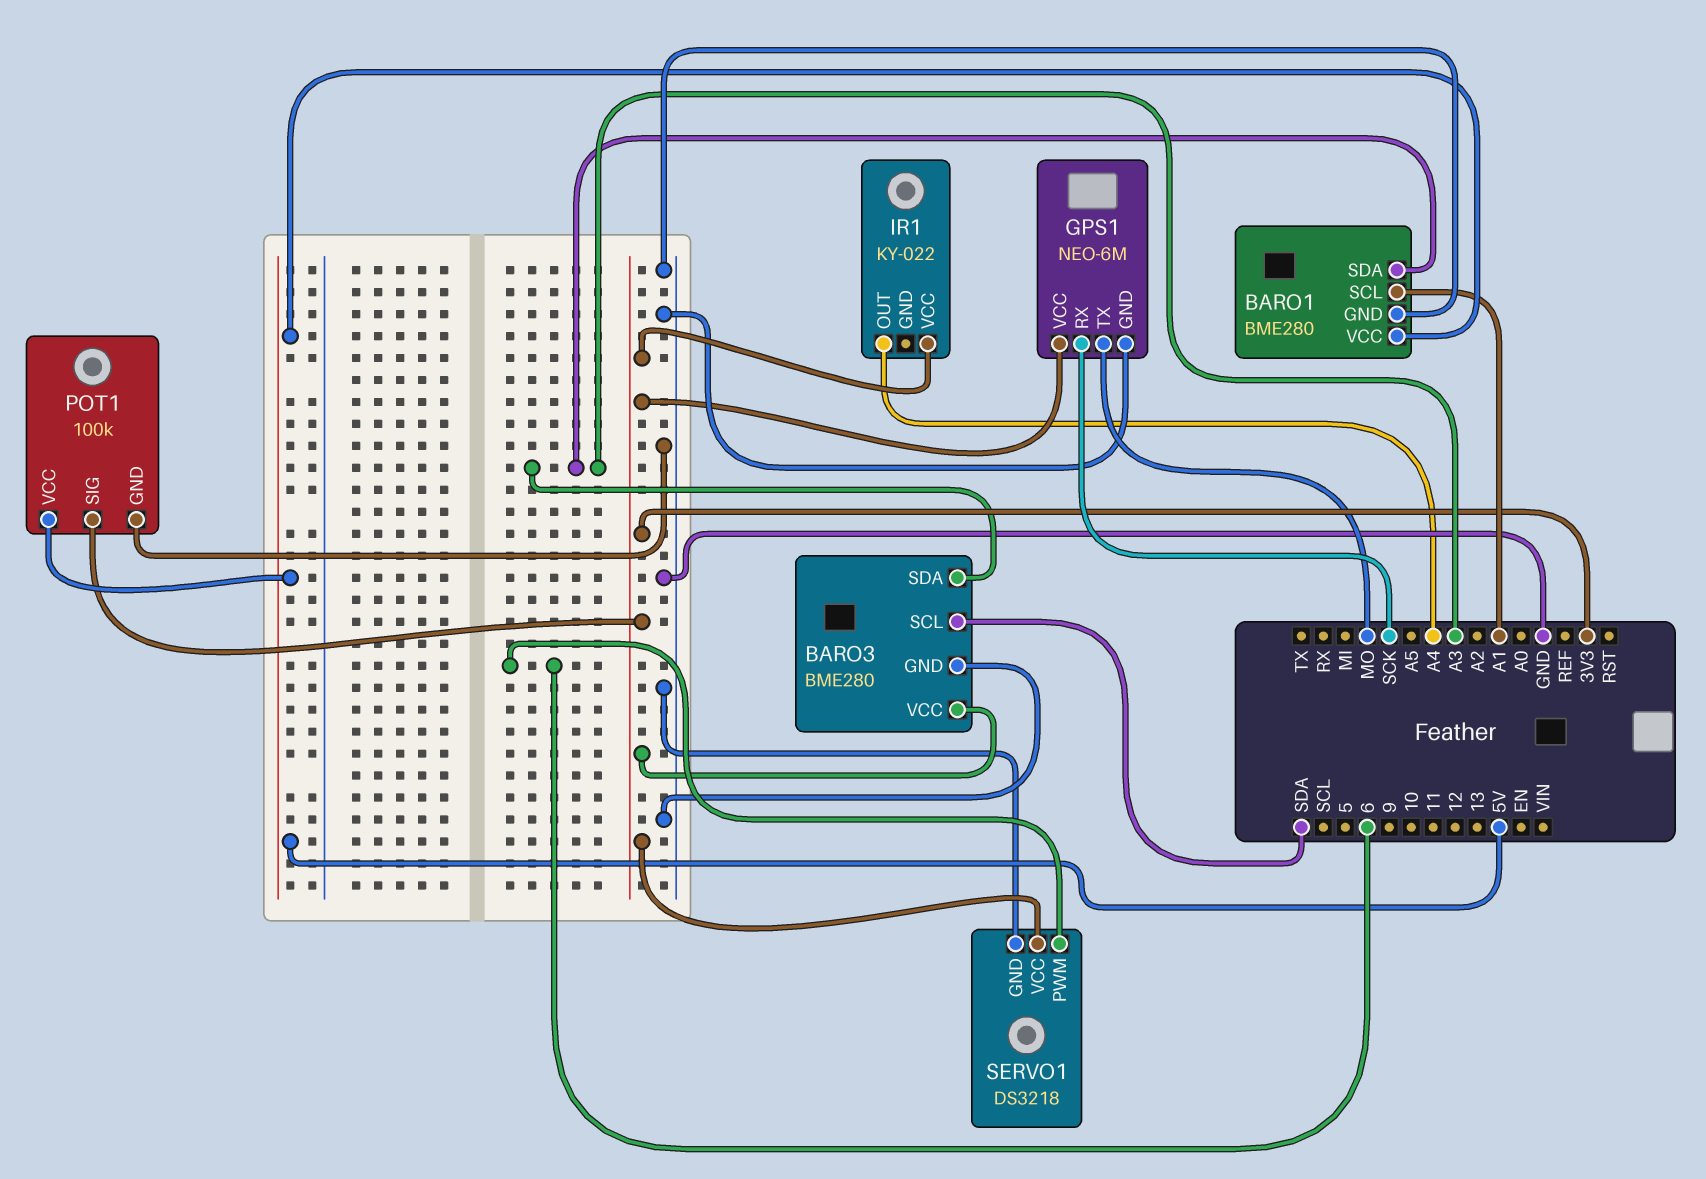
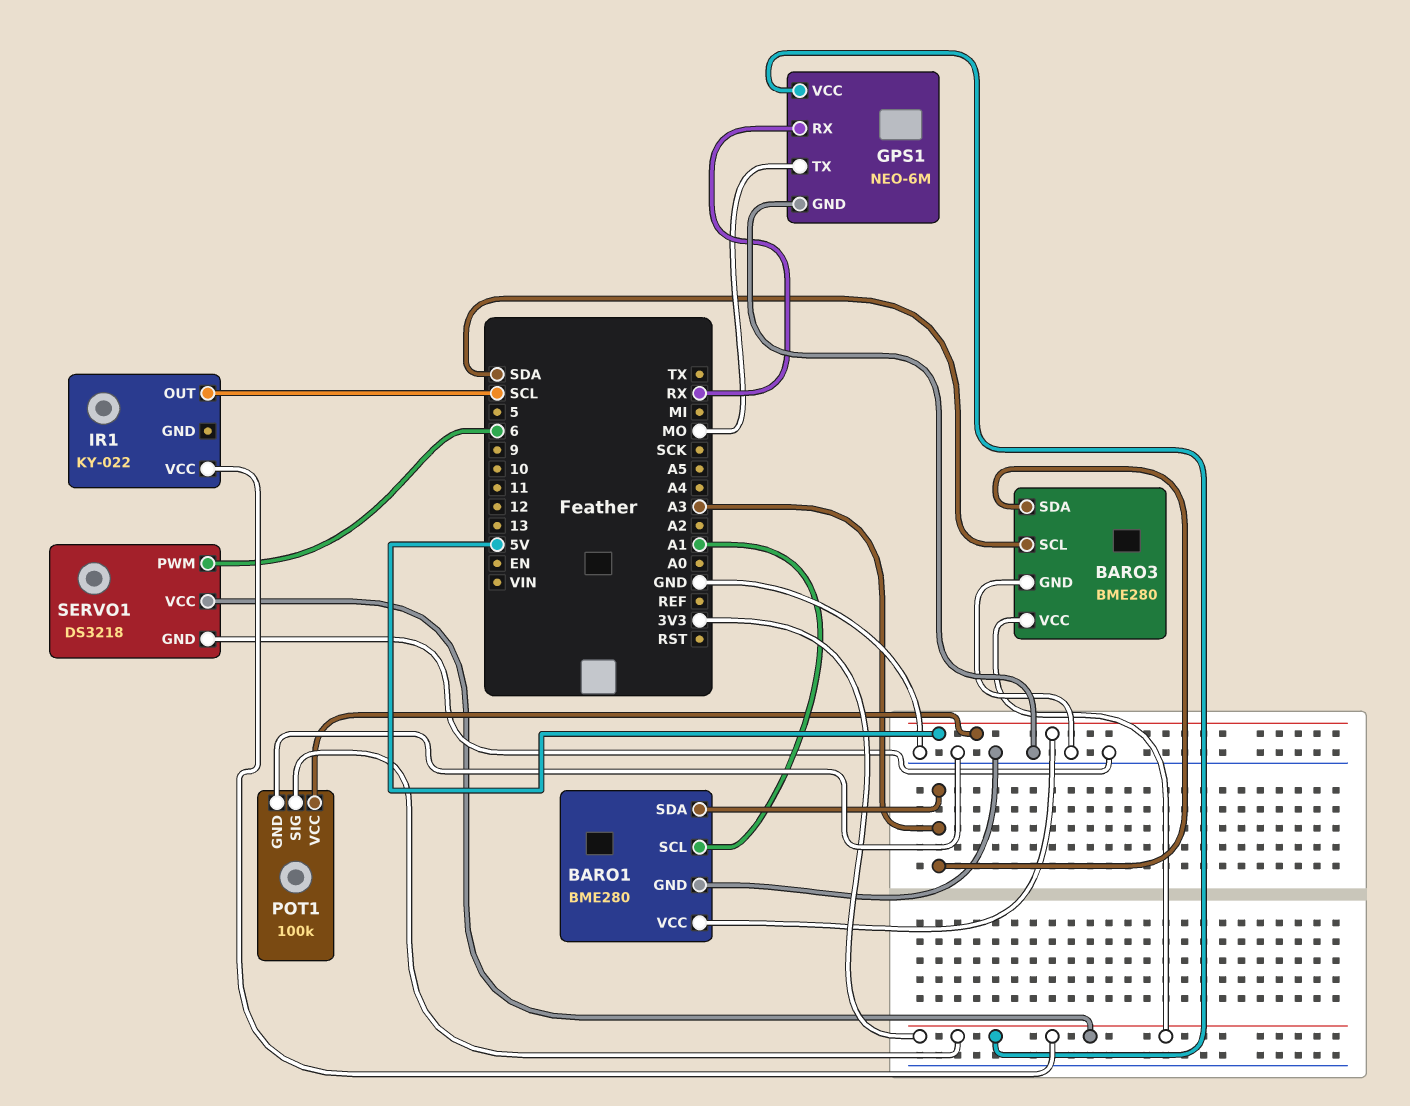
GPS1 pin RX: SCK -> RX
IR1 pin OUT: A4 -> SCL

